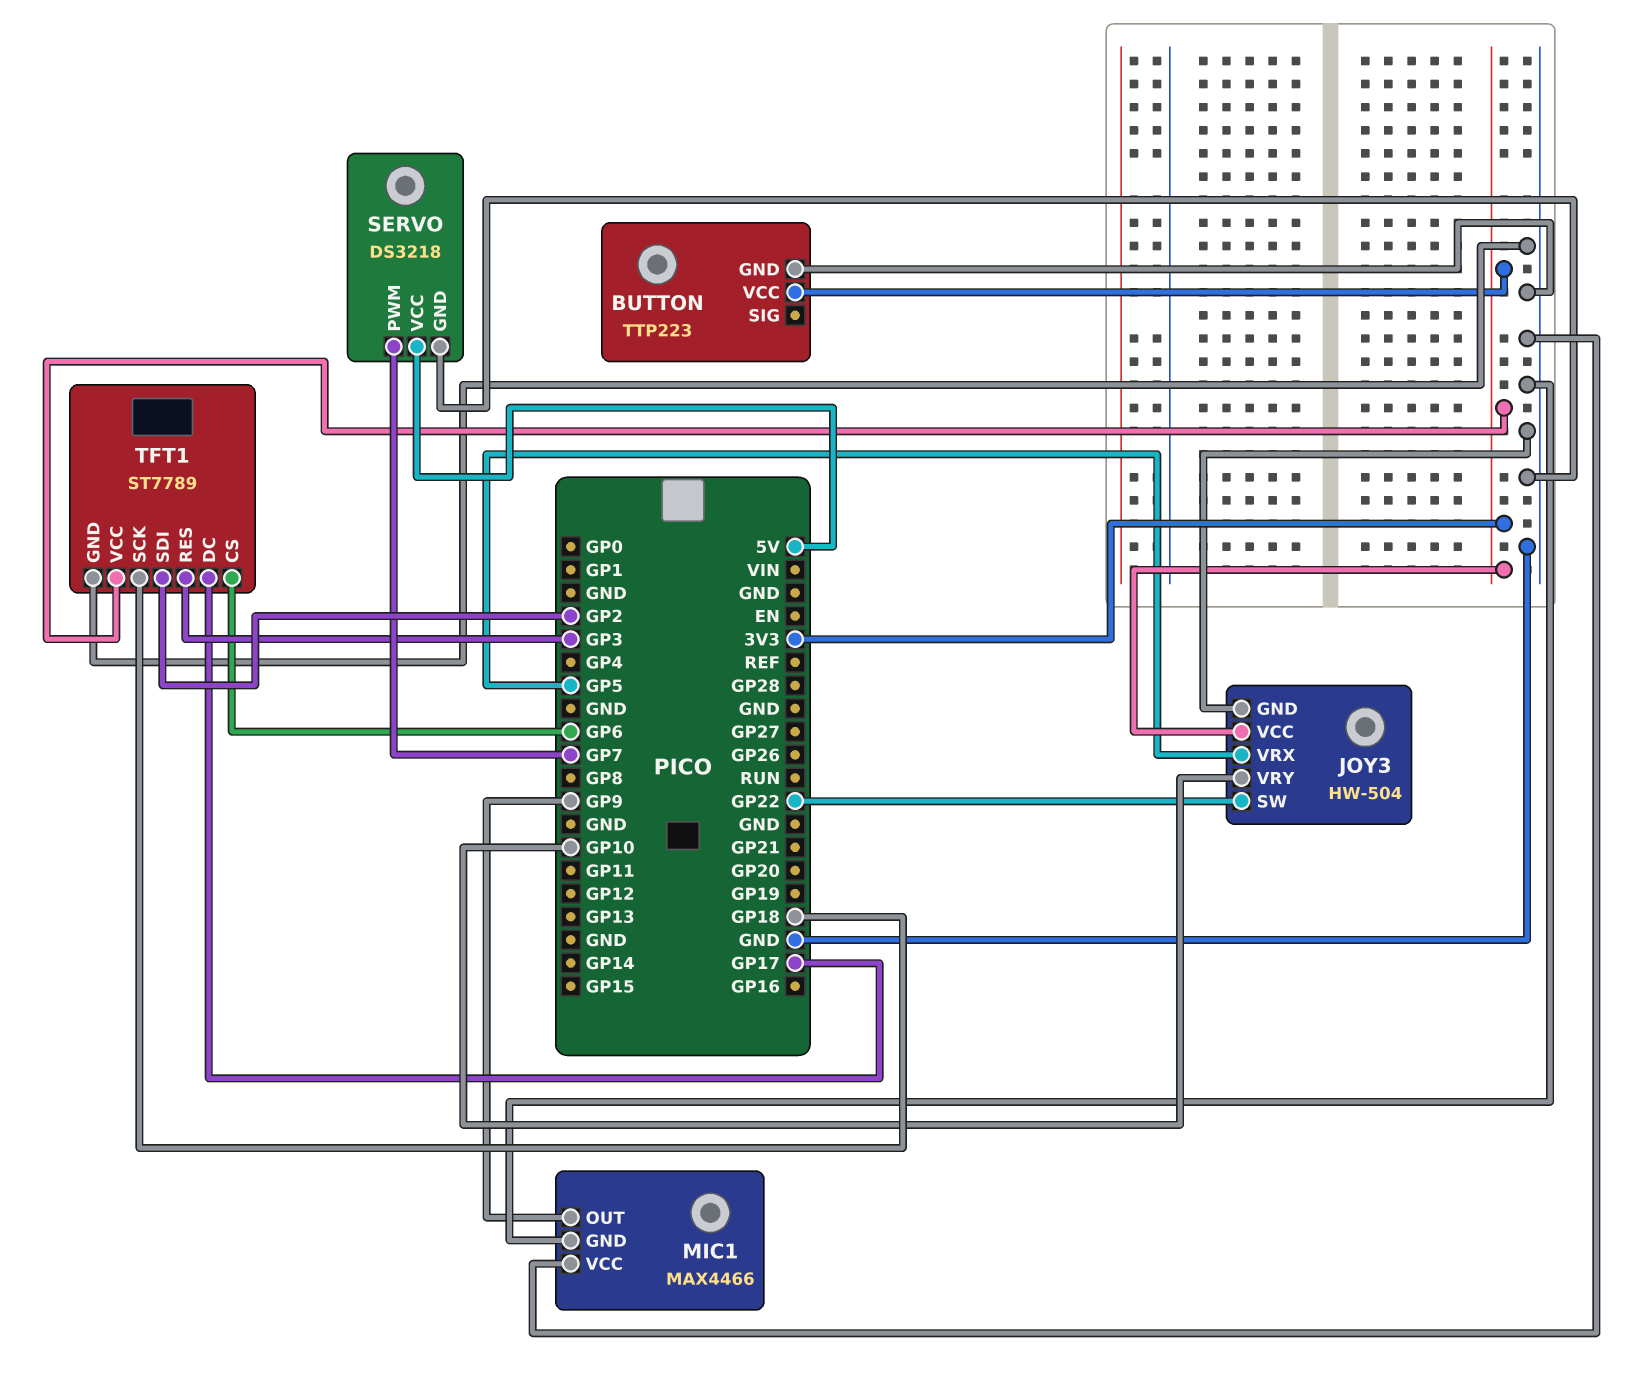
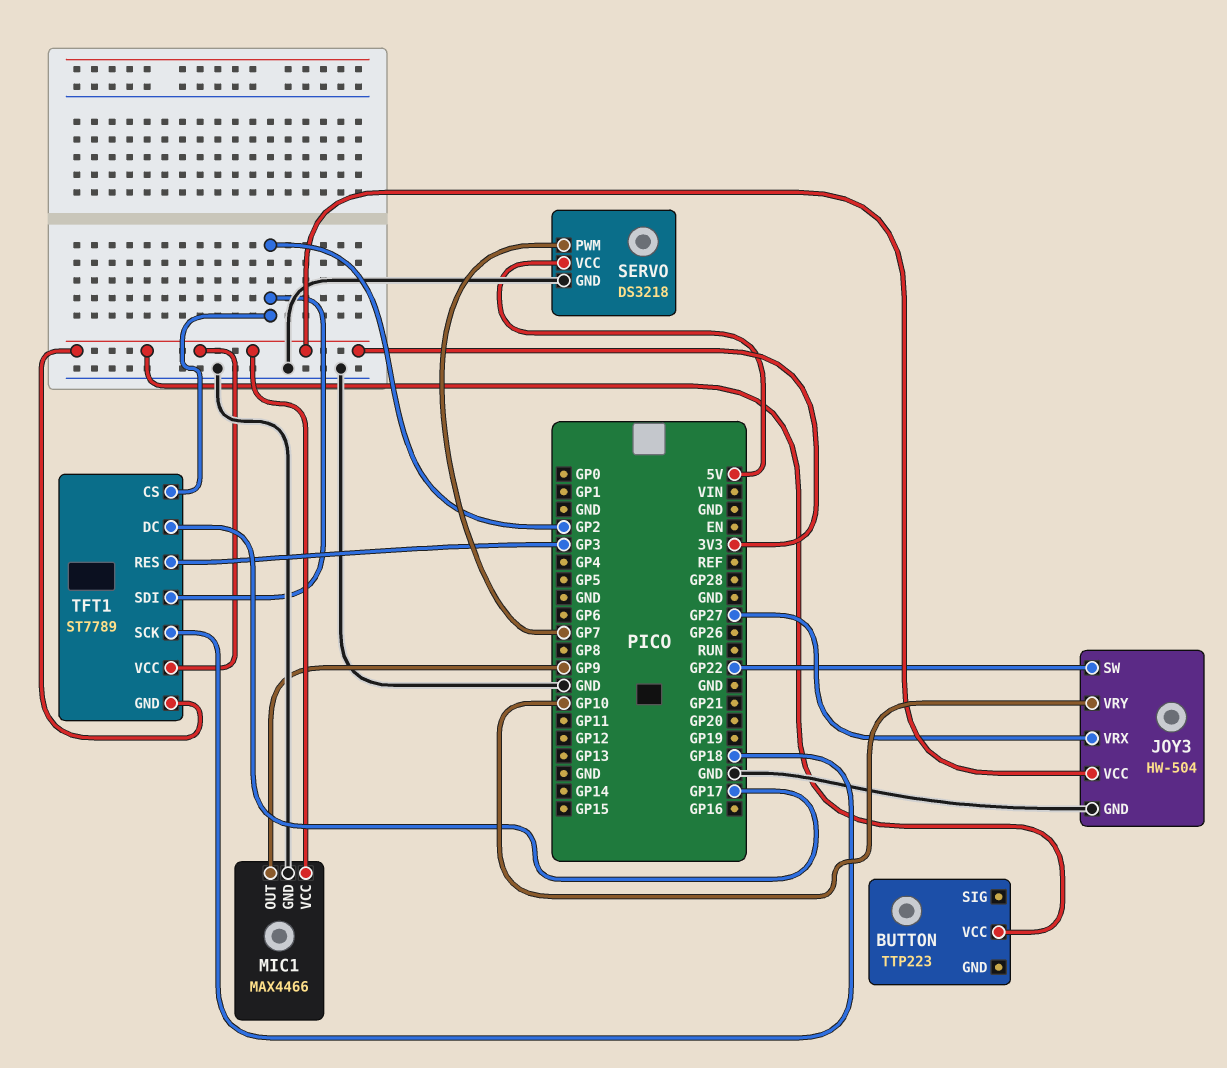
BUTTON pin GND: GND -> none
JOY3 pin VRX: GP5 -> GP27
MIC1 pin VCC: GND -> 3V3
TFT1 pin CS: GP6 -> GP2
TFT1 pin GND: GND -> 3V3

